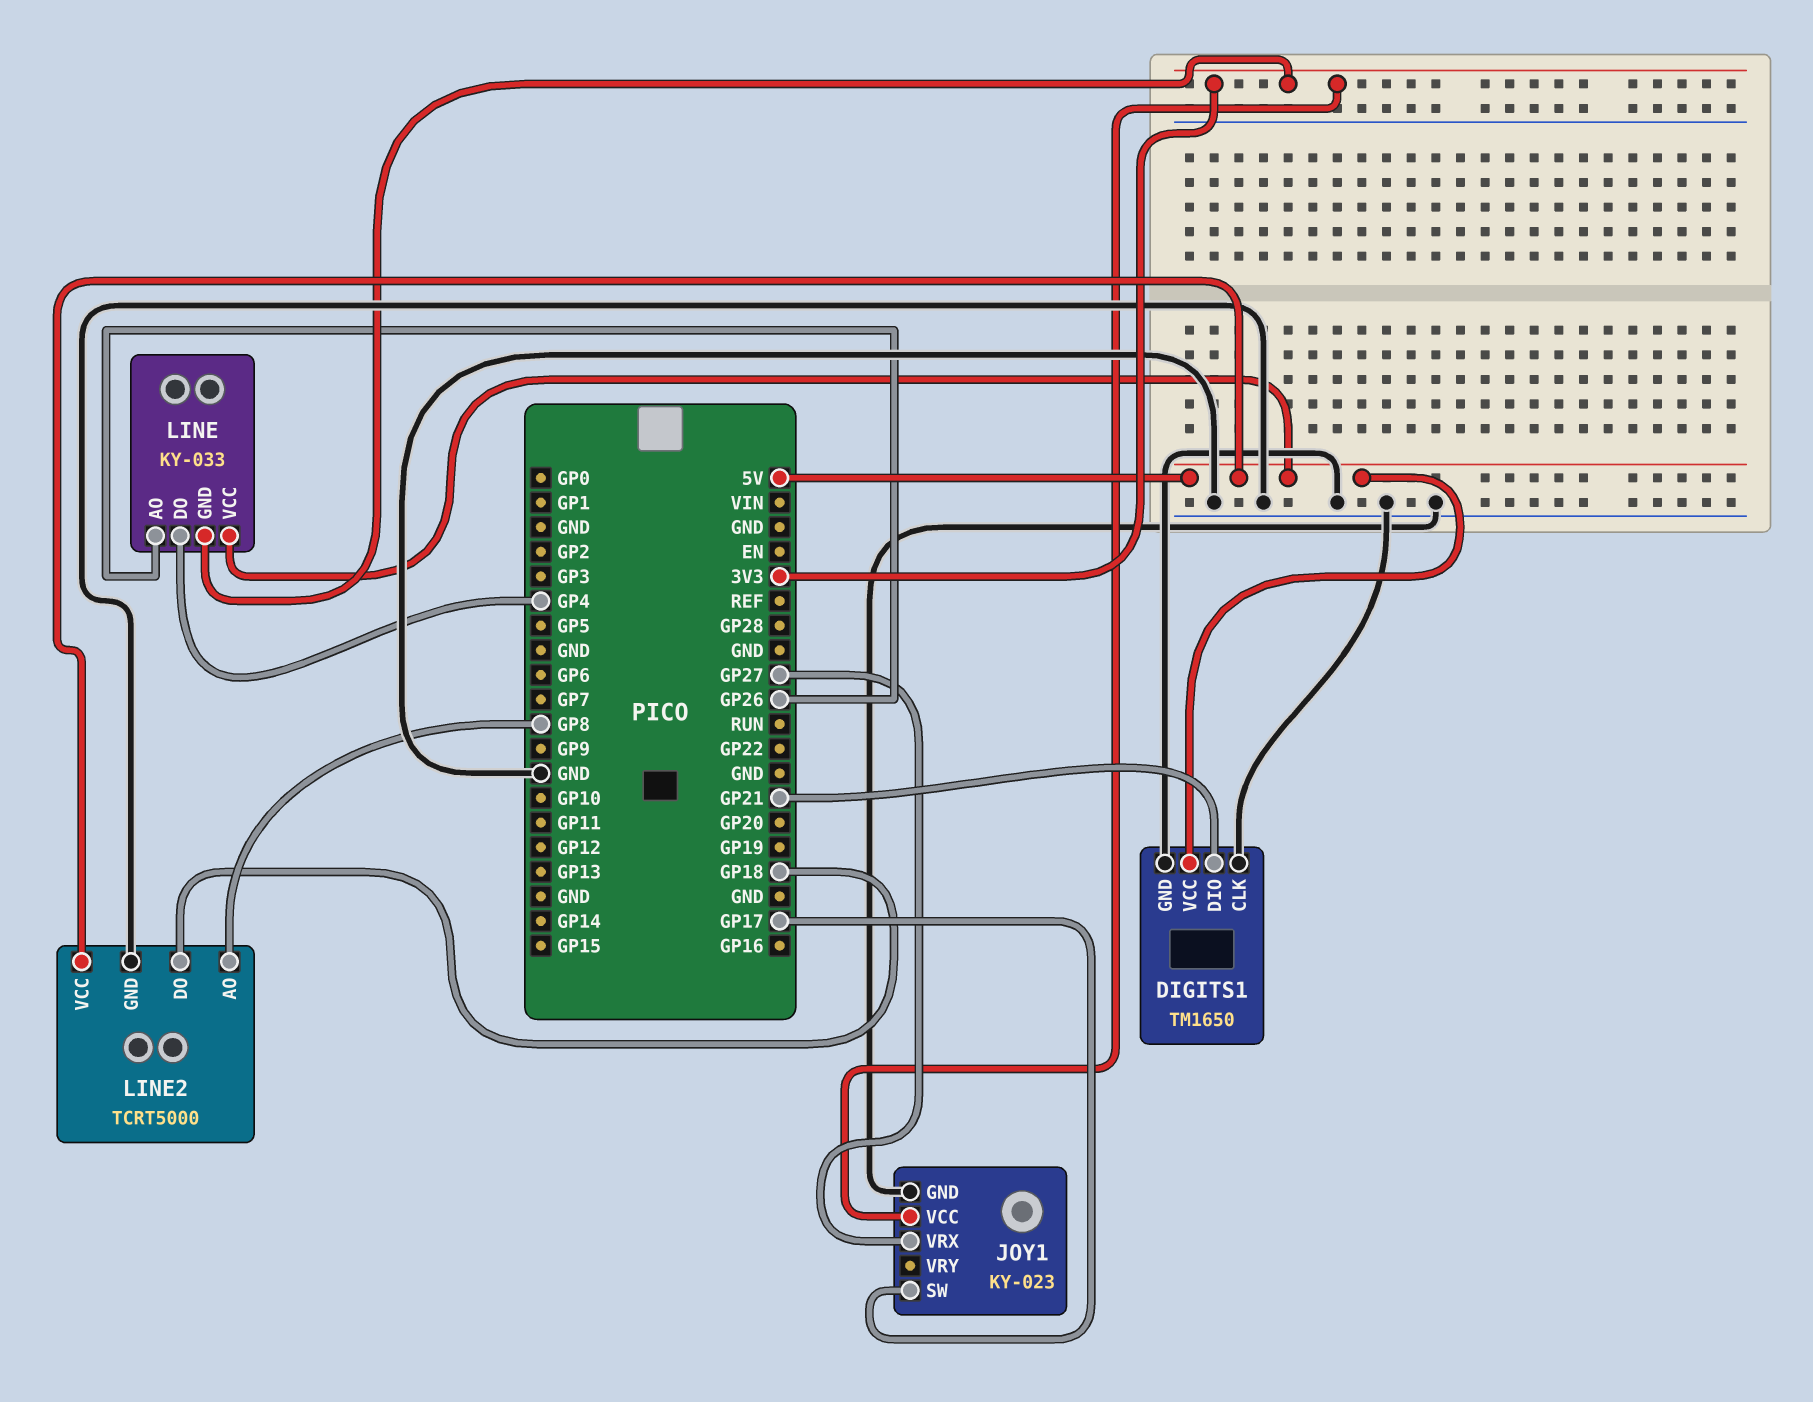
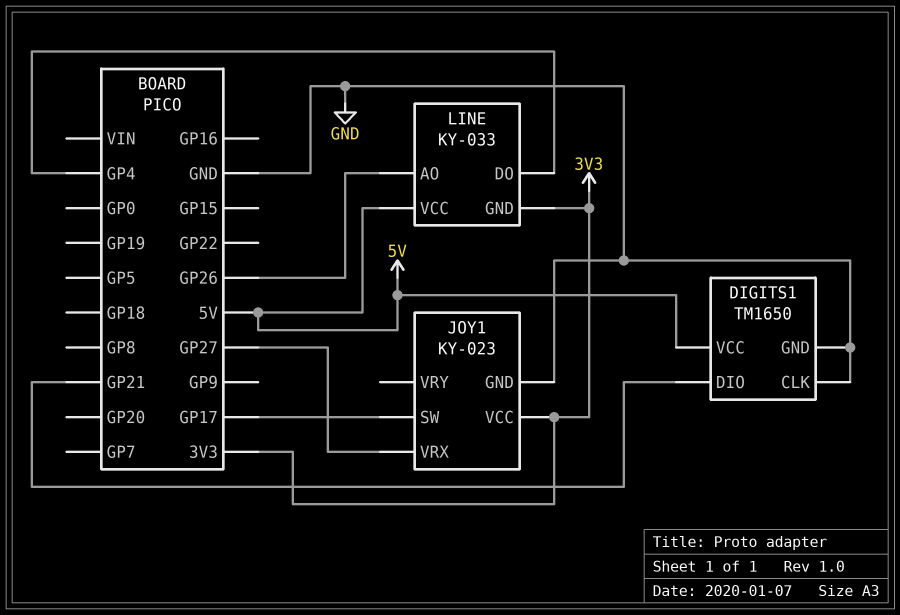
LINE2: TCRT5000 -> none
LINE2 pin AO: GP8 -> none
LINE2 pin DO: GP18 -> none
LINE2 pin GND: GND -> none
LINE2 pin VCC: 5V -> none

